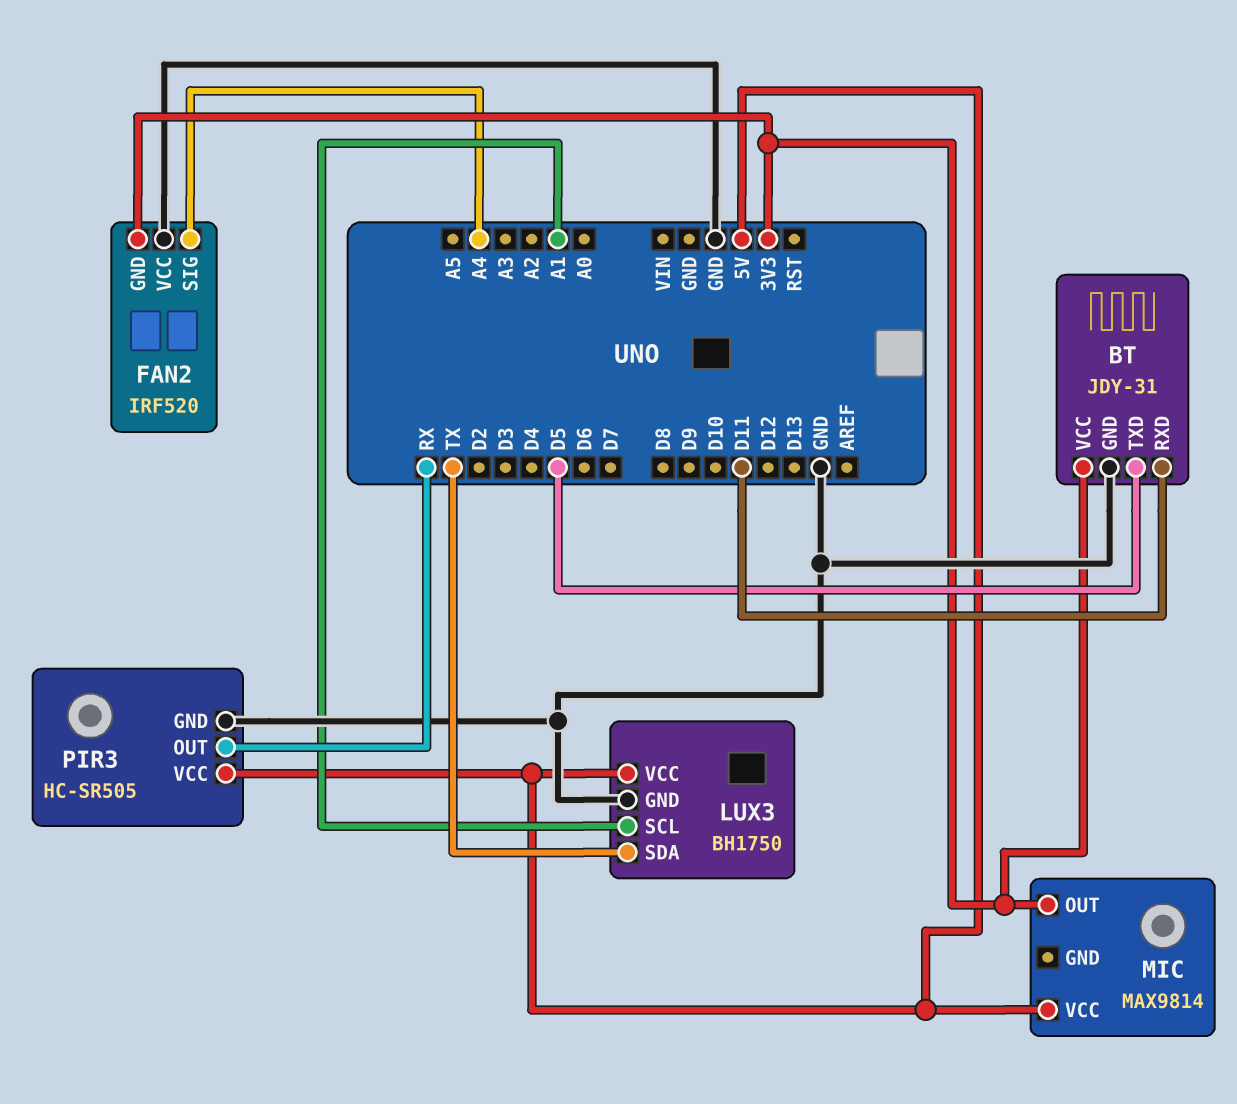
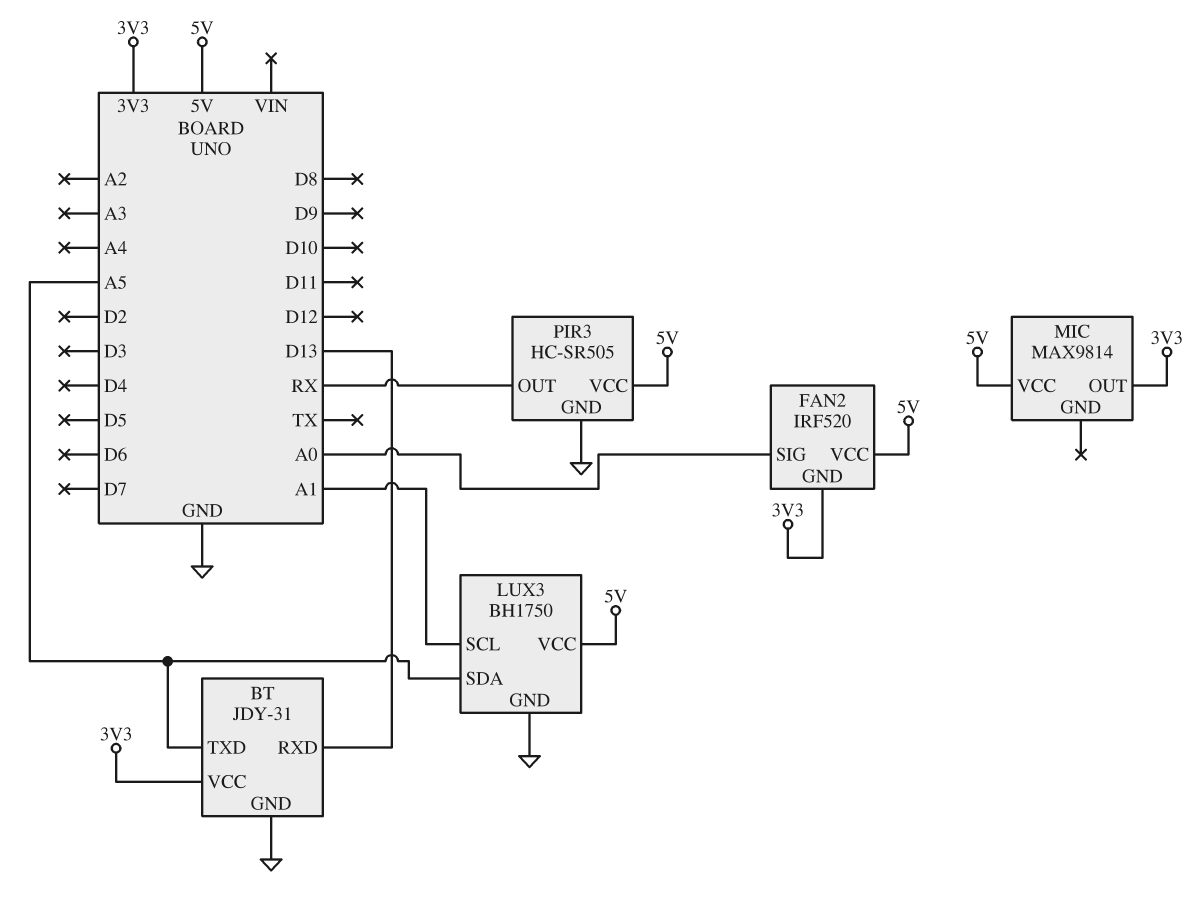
BT pin RXD: D11 -> D13
BT pin TXD: D5 -> A5
FAN2 pin SIG: A4 -> A0
FAN2 pin VCC: GND -> 5V
LUX3 pin SDA: TX -> A5

